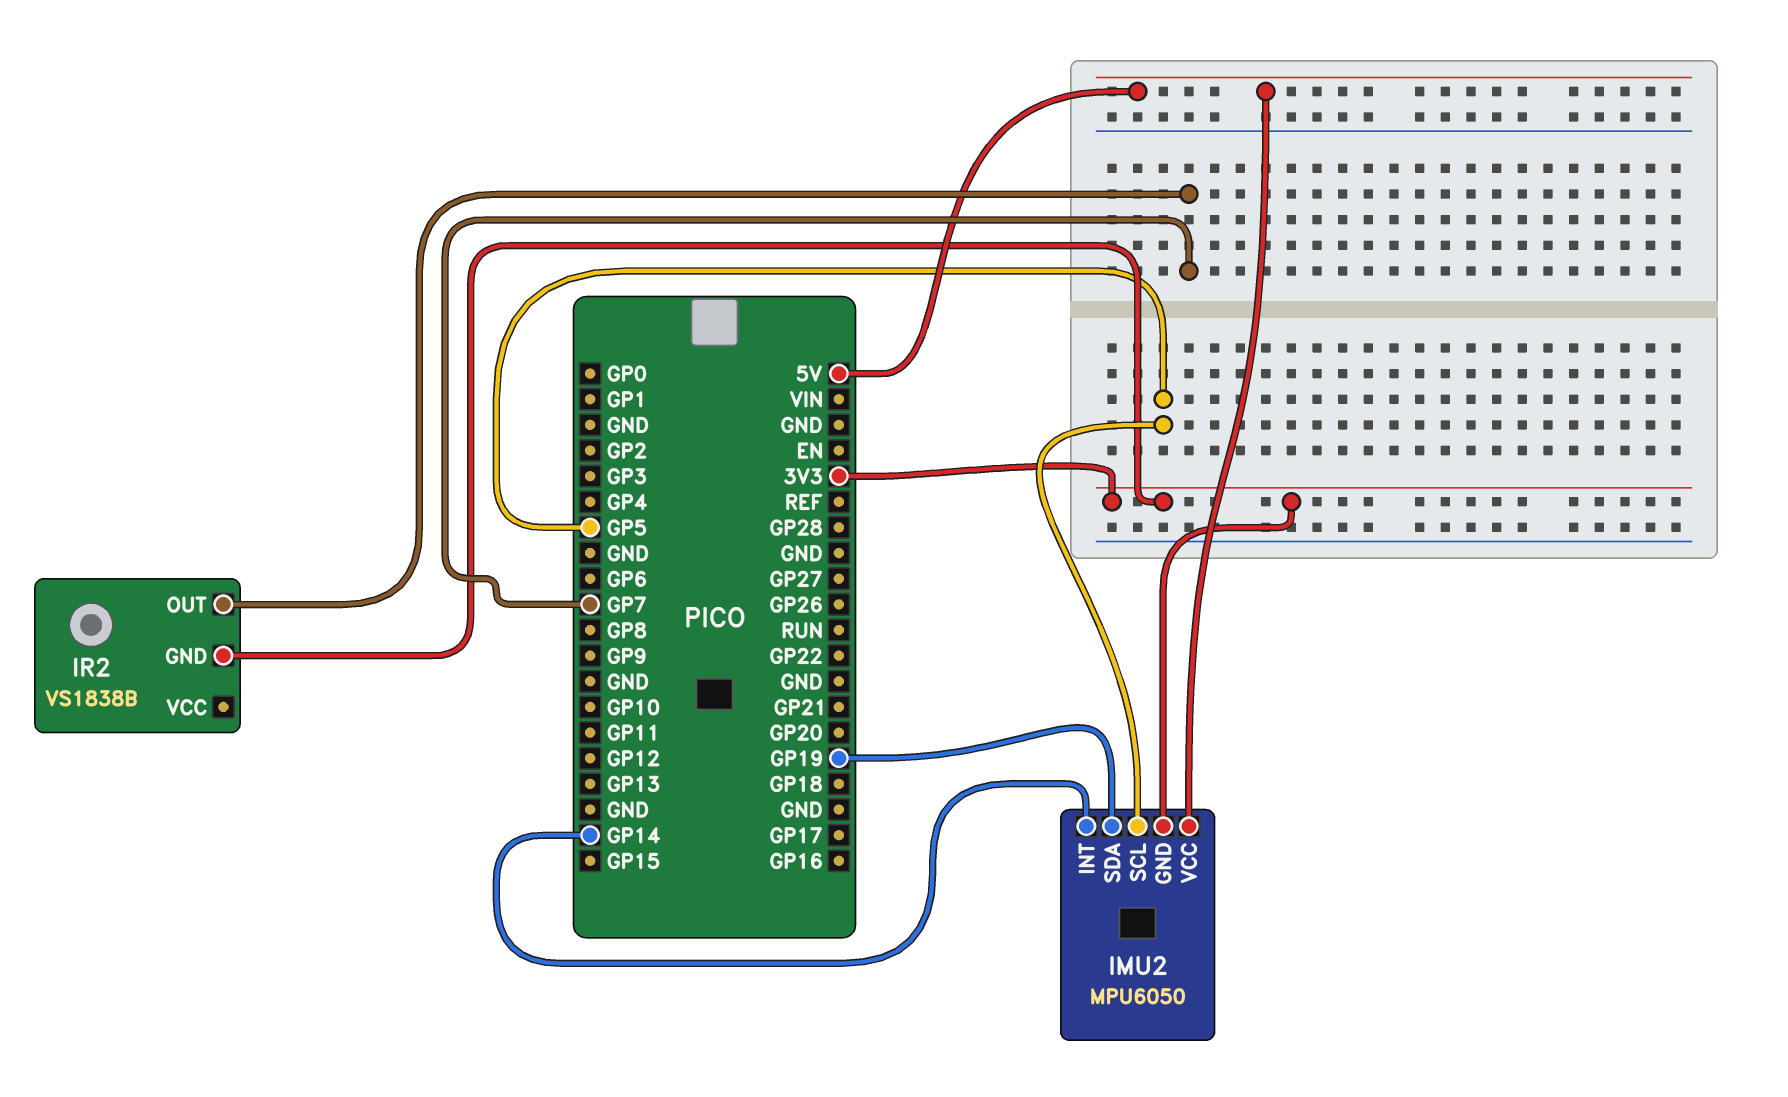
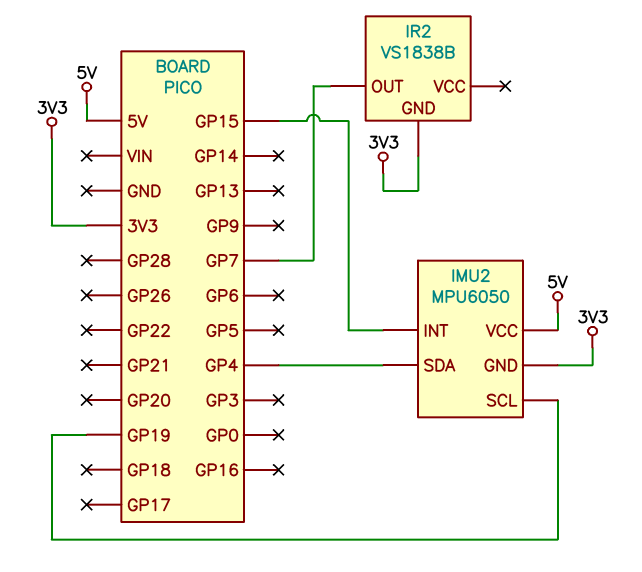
IMU2 pin INT: GP14 -> GP15
IMU2 pin SCL: GP5 -> GP19
IMU2 pin SDA: GP19 -> GP4

